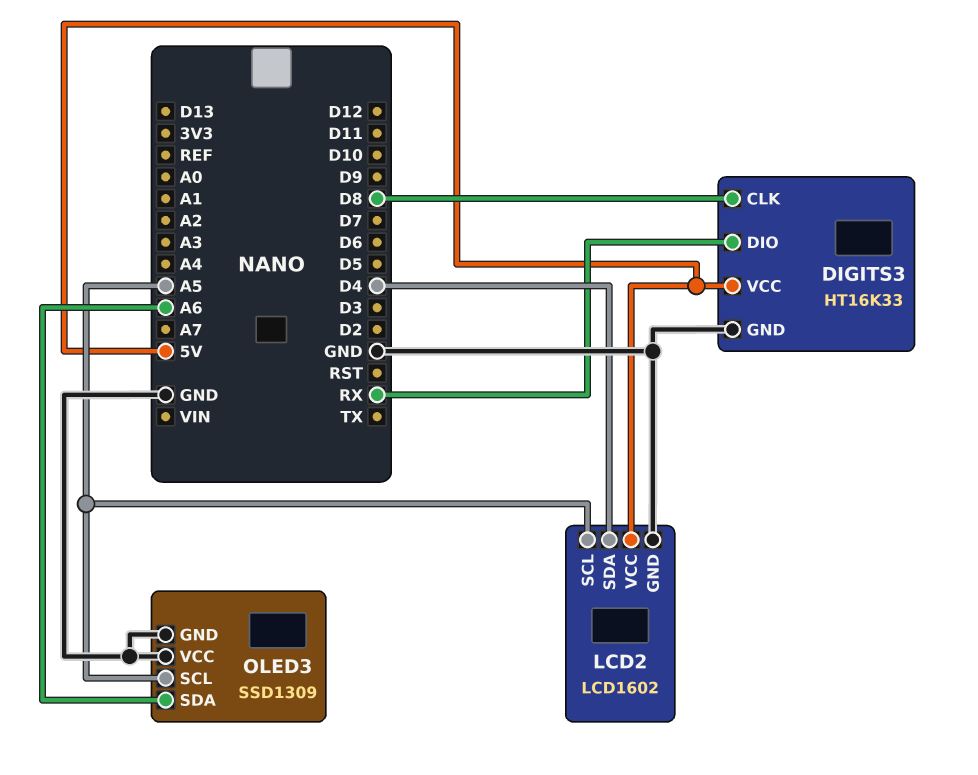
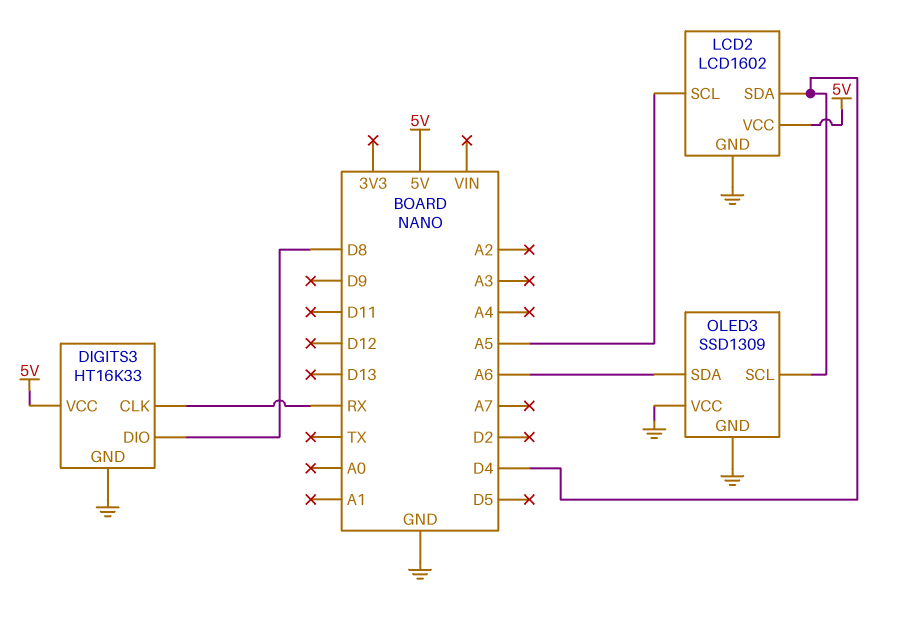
DIGITS3 pin CLK: D8 -> RX
DIGITS3 pin DIO: RX -> D8
OLED3 pin SCL: A5 -> D4

